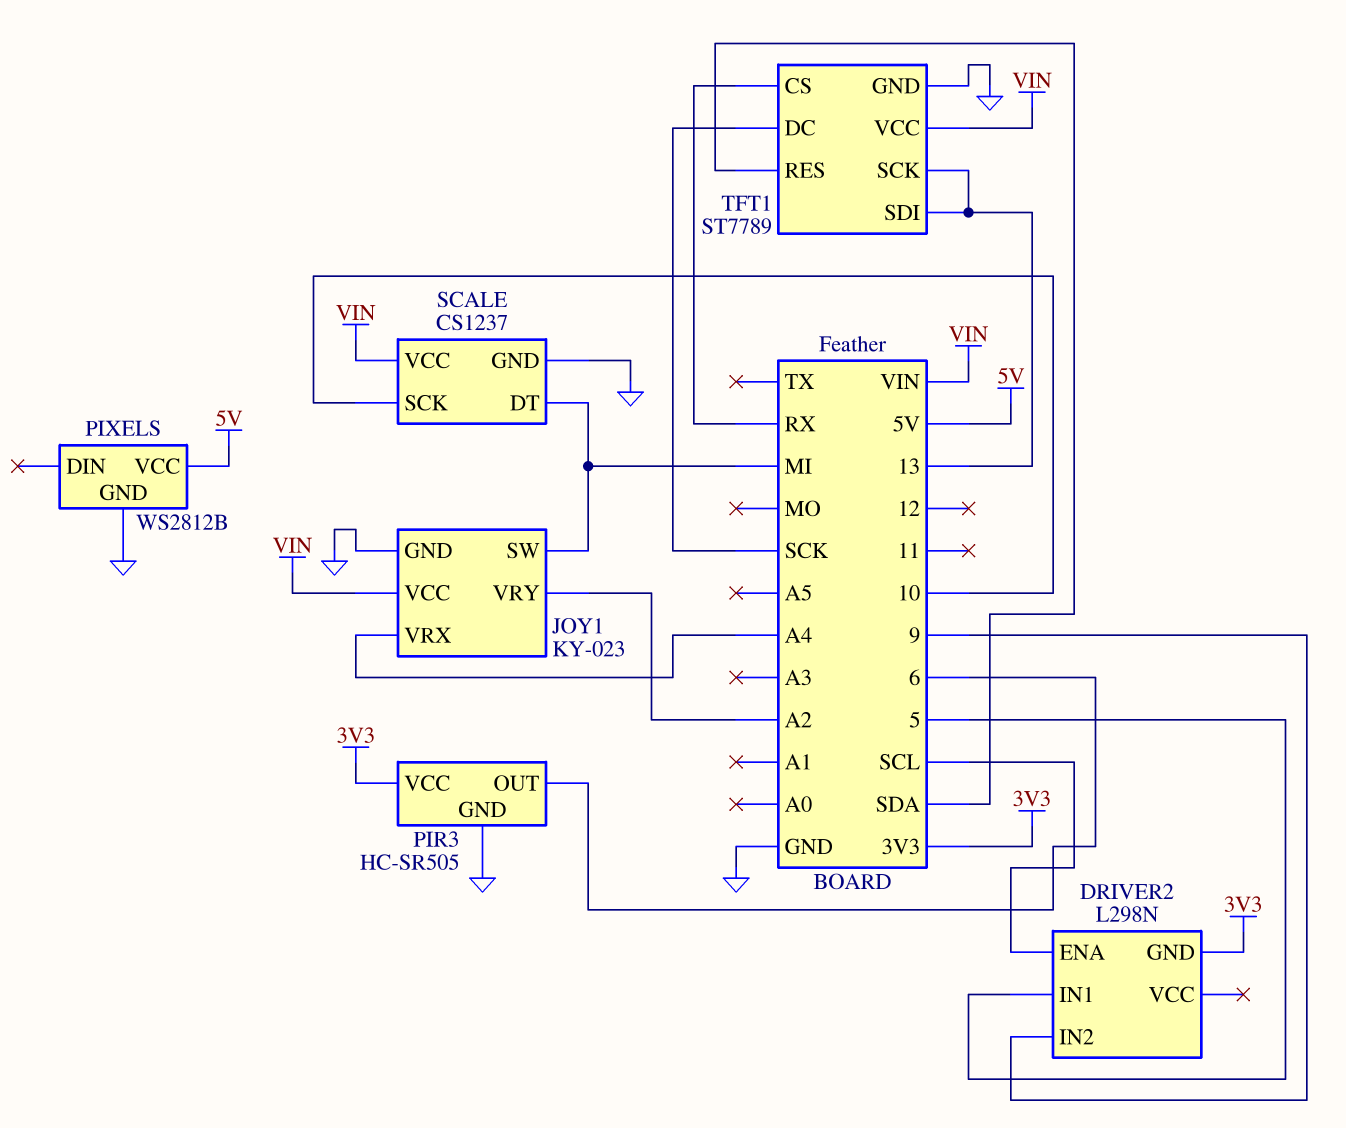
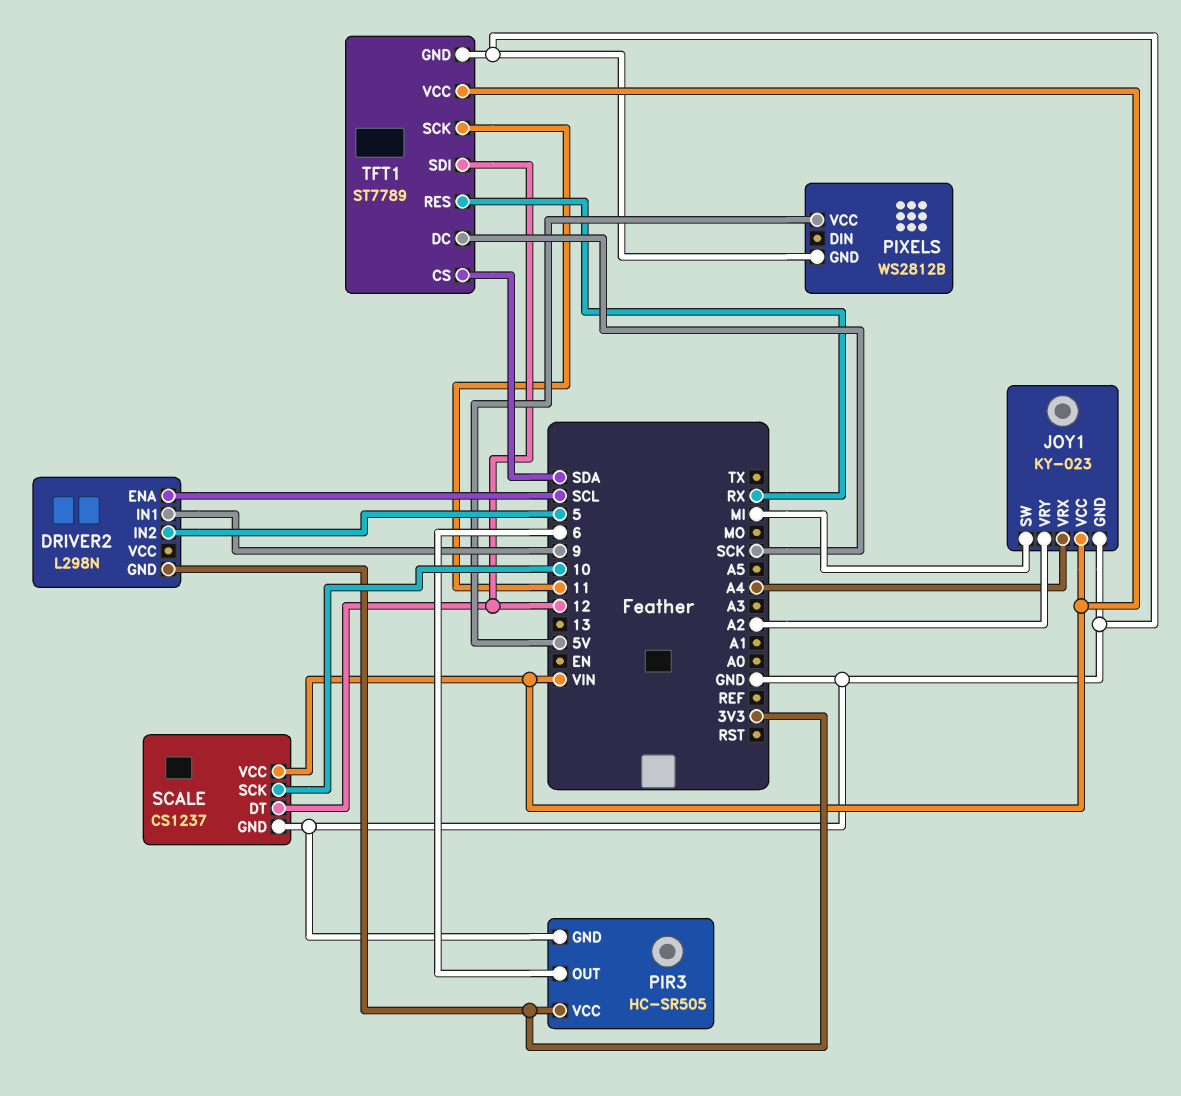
DRIVER2 pin IN1: 5 -> 9
DRIVER2 pin IN2: 9 -> 5
SCALE pin DT: MI -> 12
TFT1 pin CS: RX -> SDA
TFT1 pin RES: SDA -> RX
TFT1 pin SCK: 13 -> 11
TFT1 pin SDI: 13 -> 12

